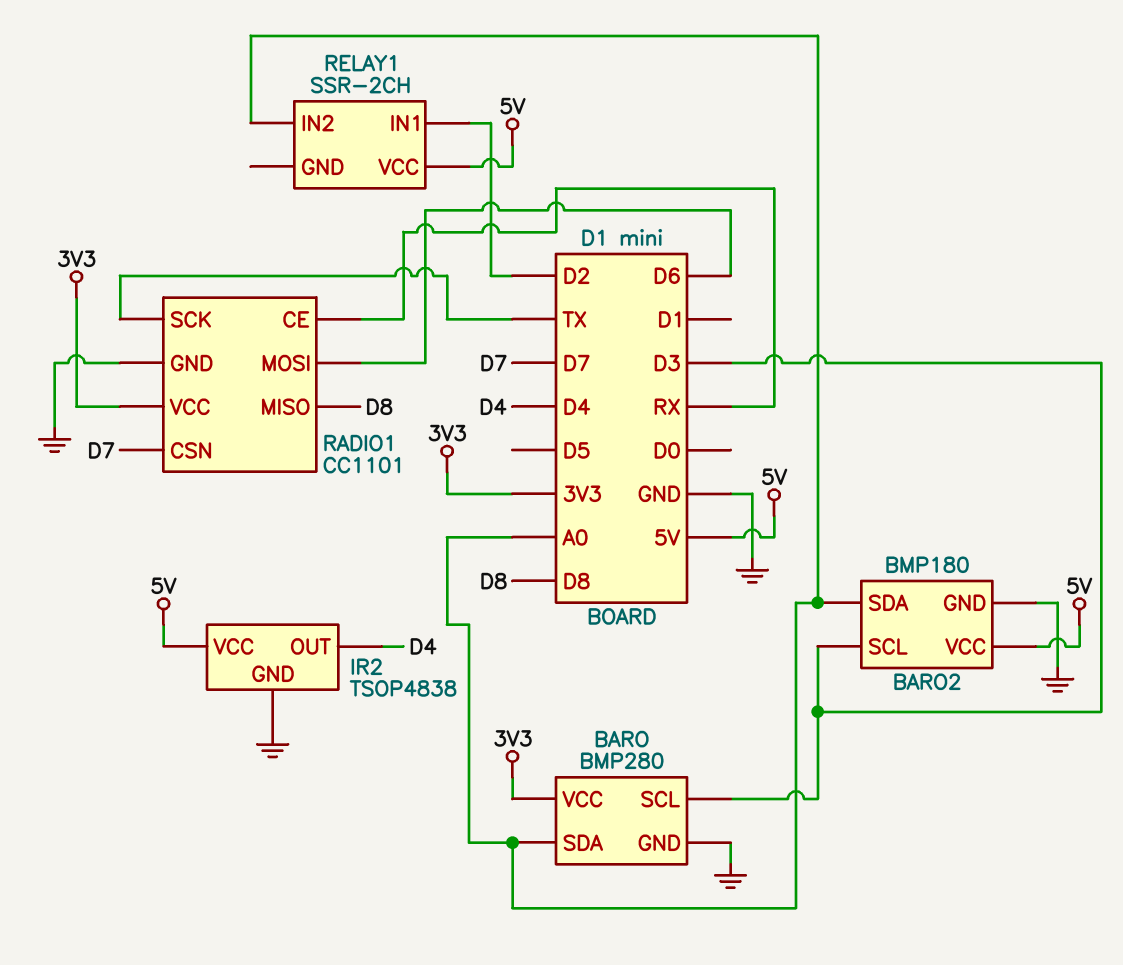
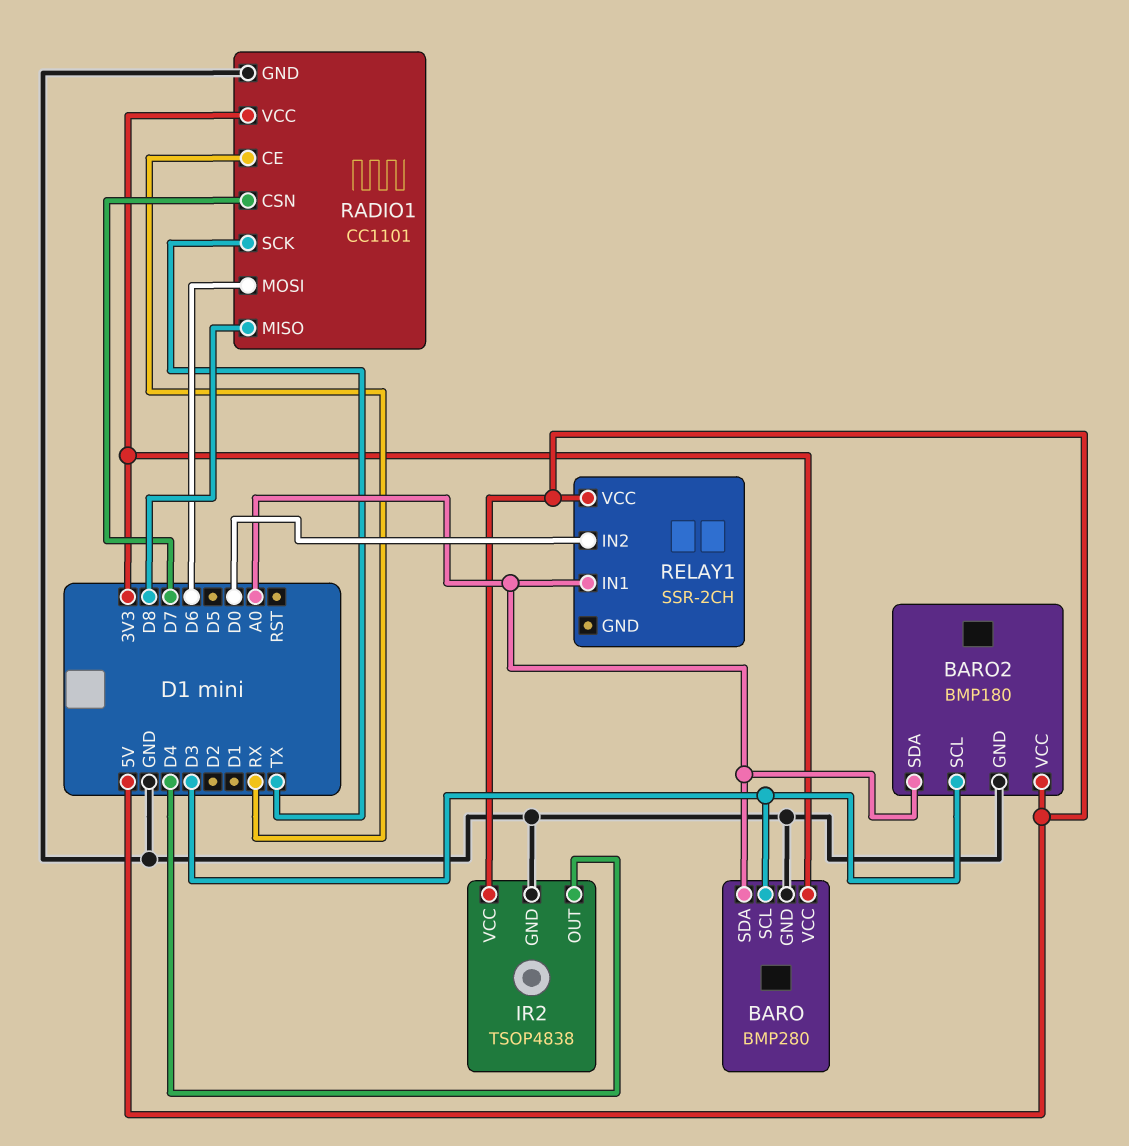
RELAY1 pin IN1: D2 -> A0
RELAY1 pin IN2: A0 -> D0

